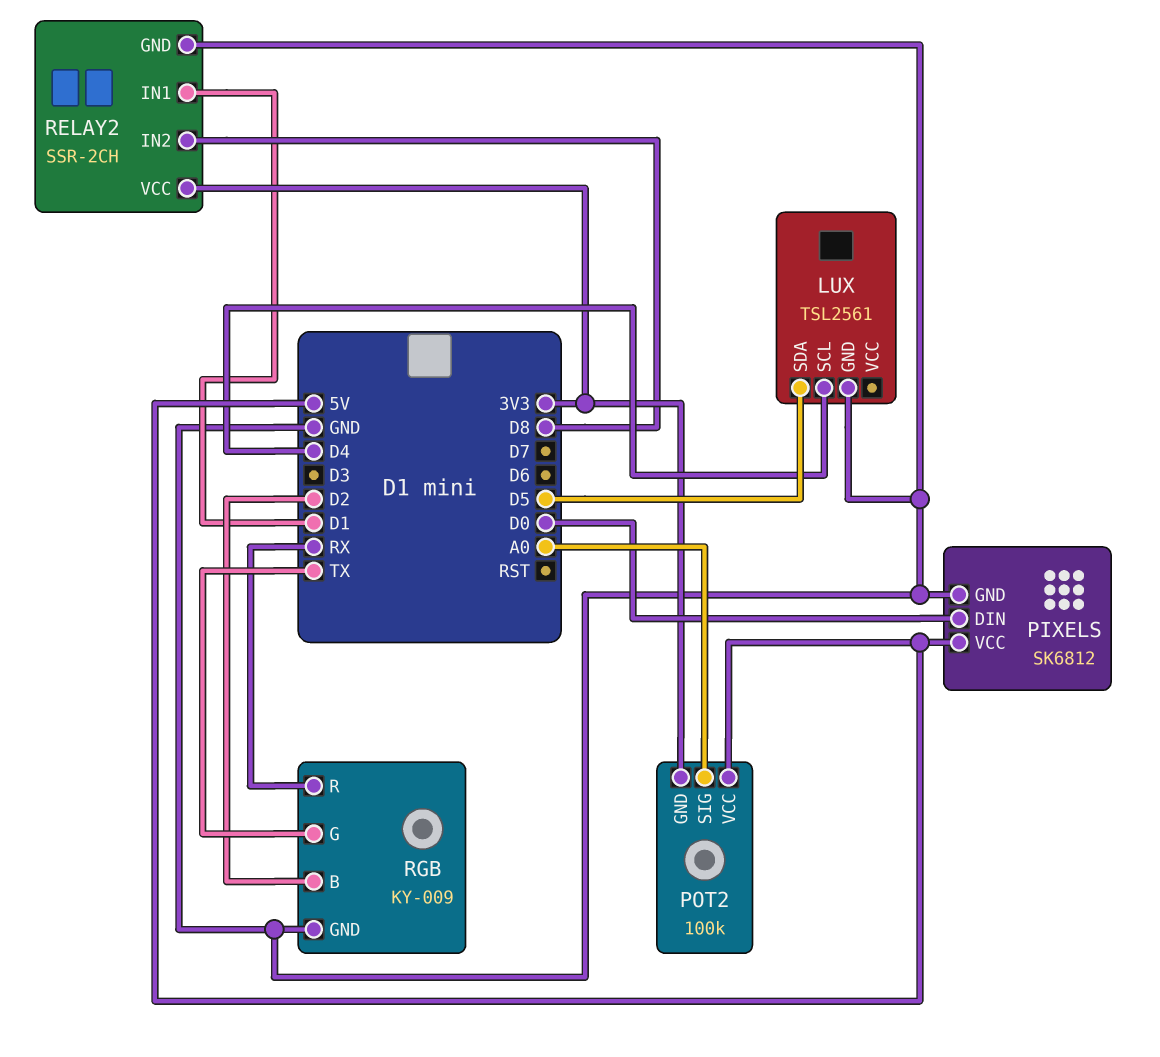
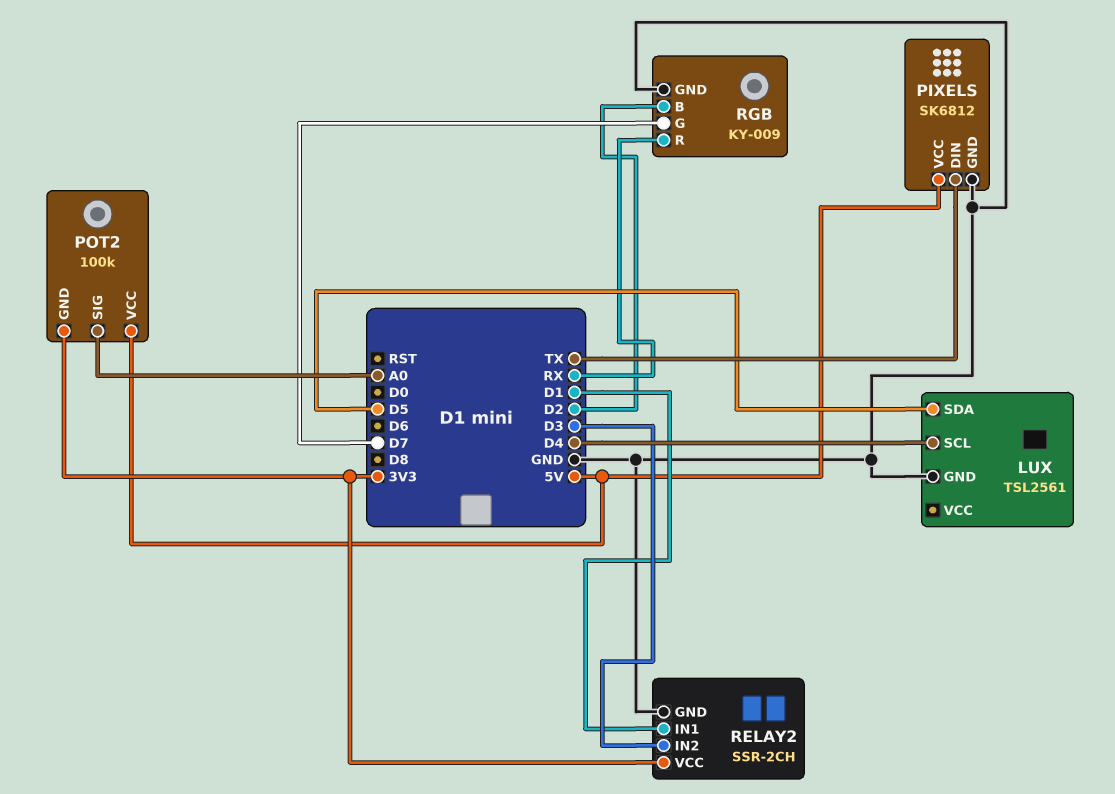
PIXELS pin DIN: D0 -> TX
RELAY2 pin IN2: D8 -> D3
RGB pin G: TX -> D7

